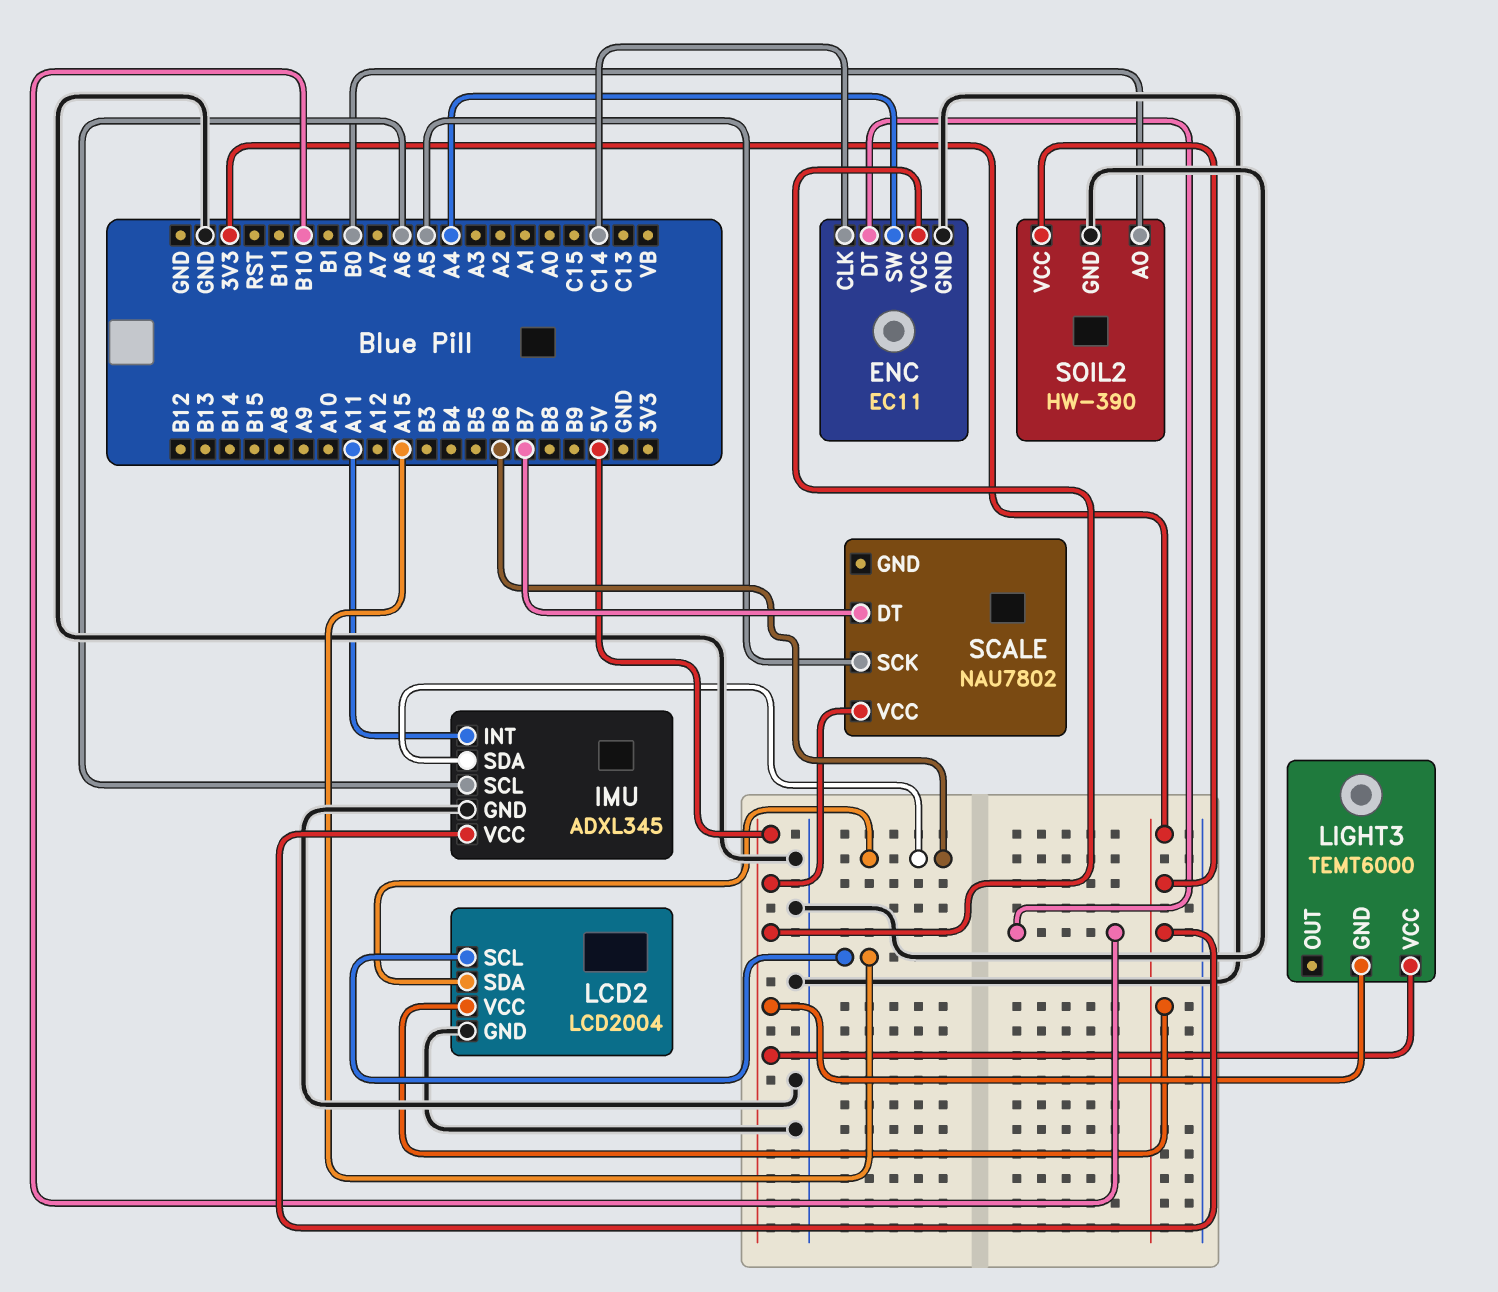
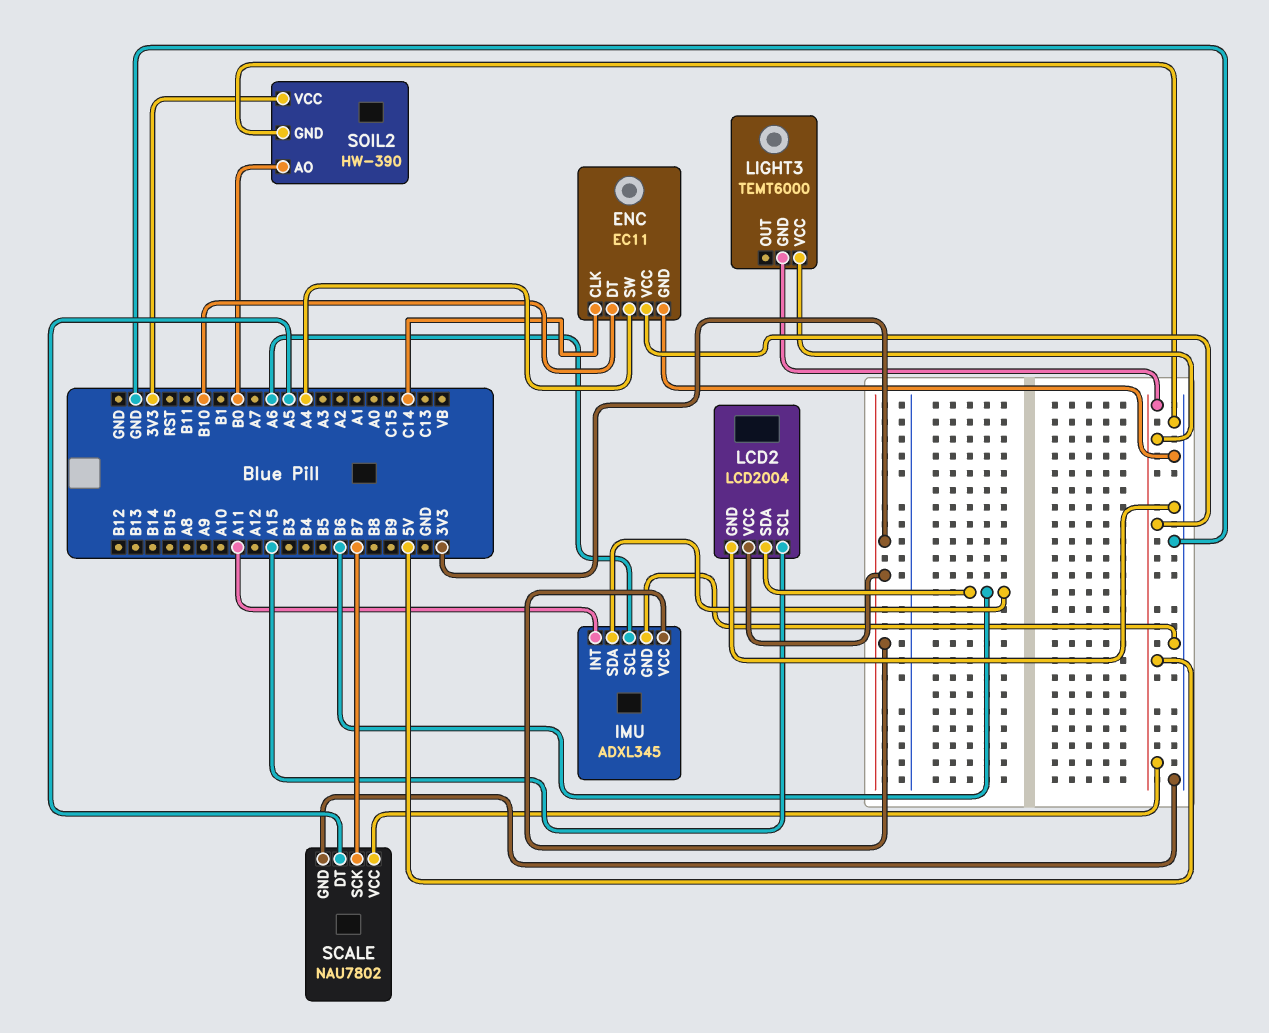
SCALE pin DT: B7 -> A5
SCALE pin GND: none -> GND
SCALE pin SCK: A5 -> B7

